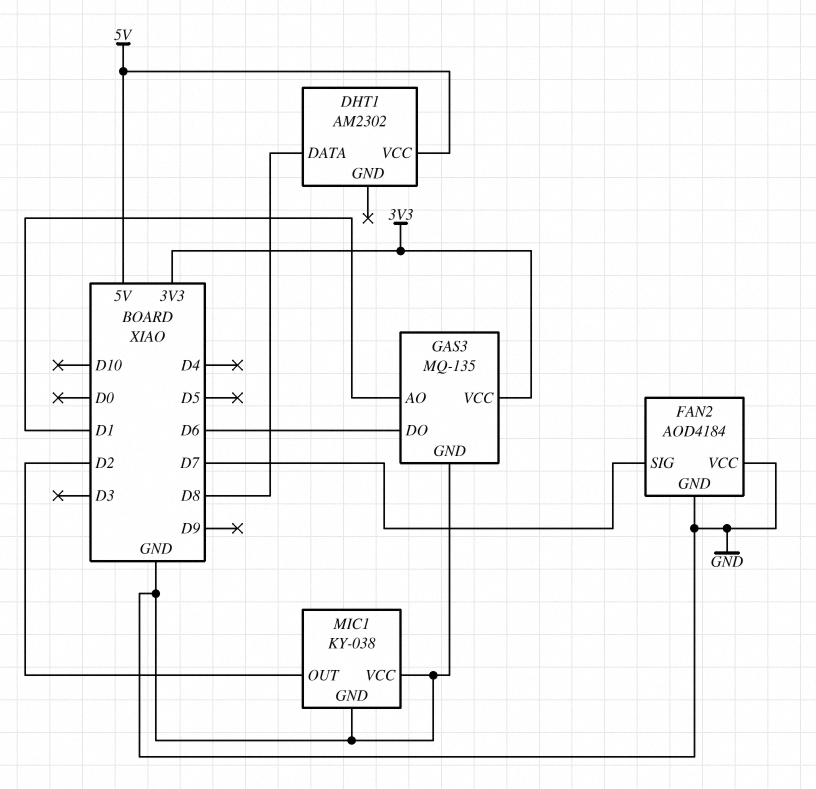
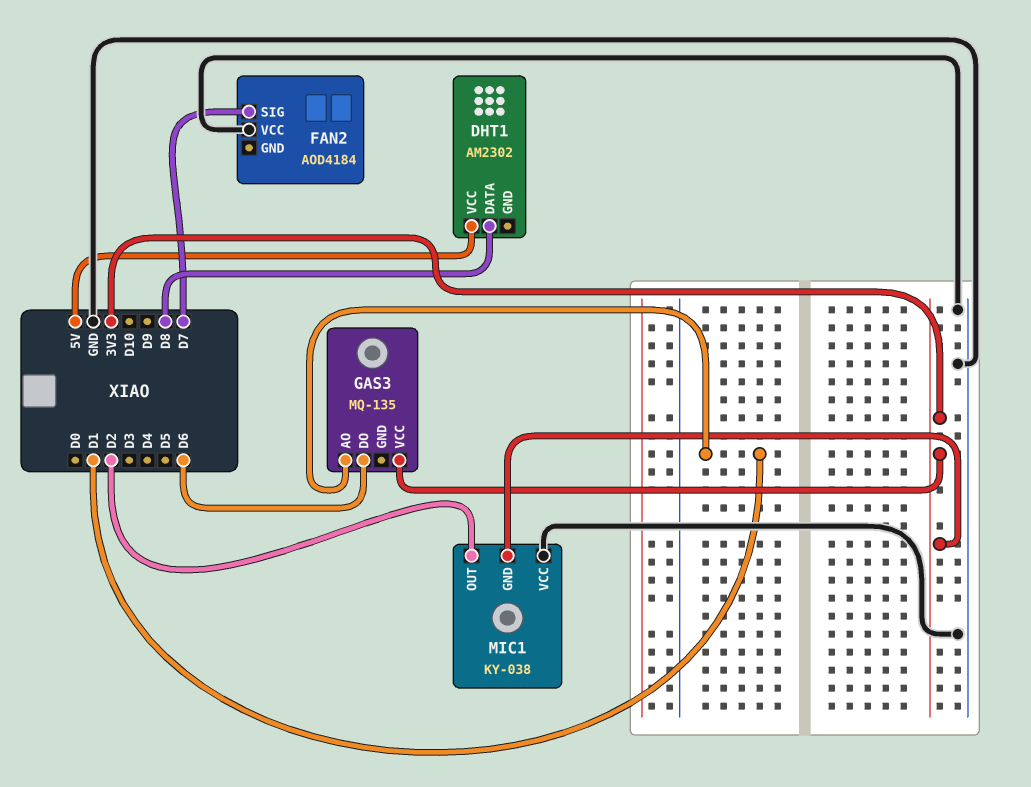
FAN2 pin GND: GND -> none
GAS3 pin GND: GND -> none
MIC1 pin GND: GND -> 3V3

